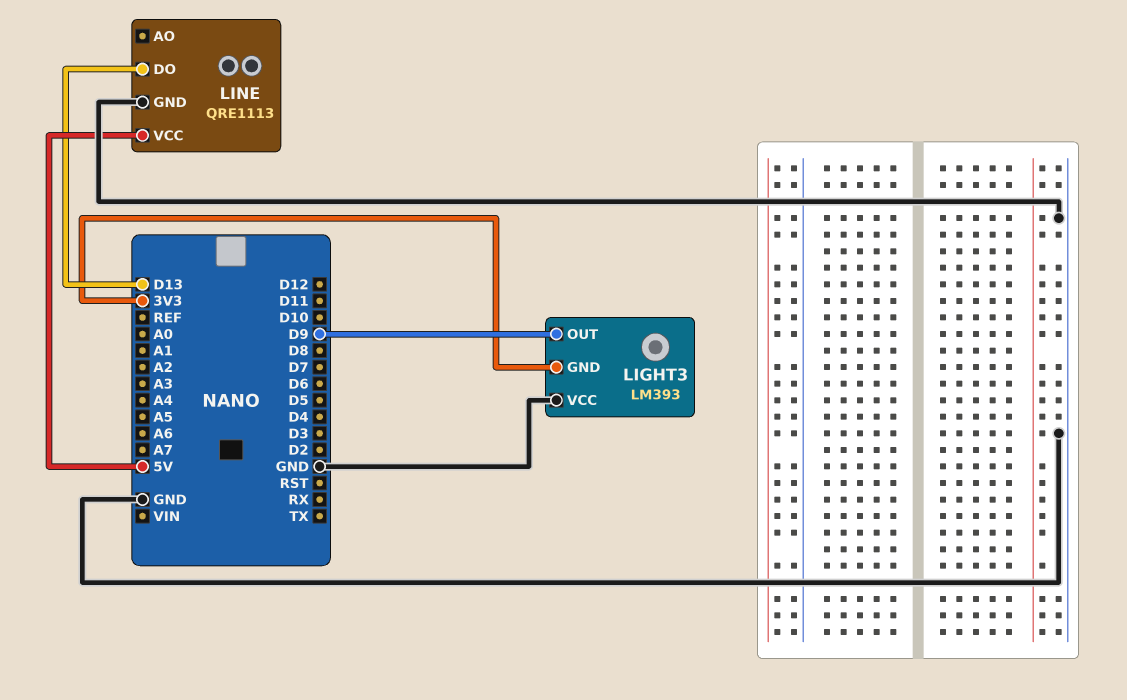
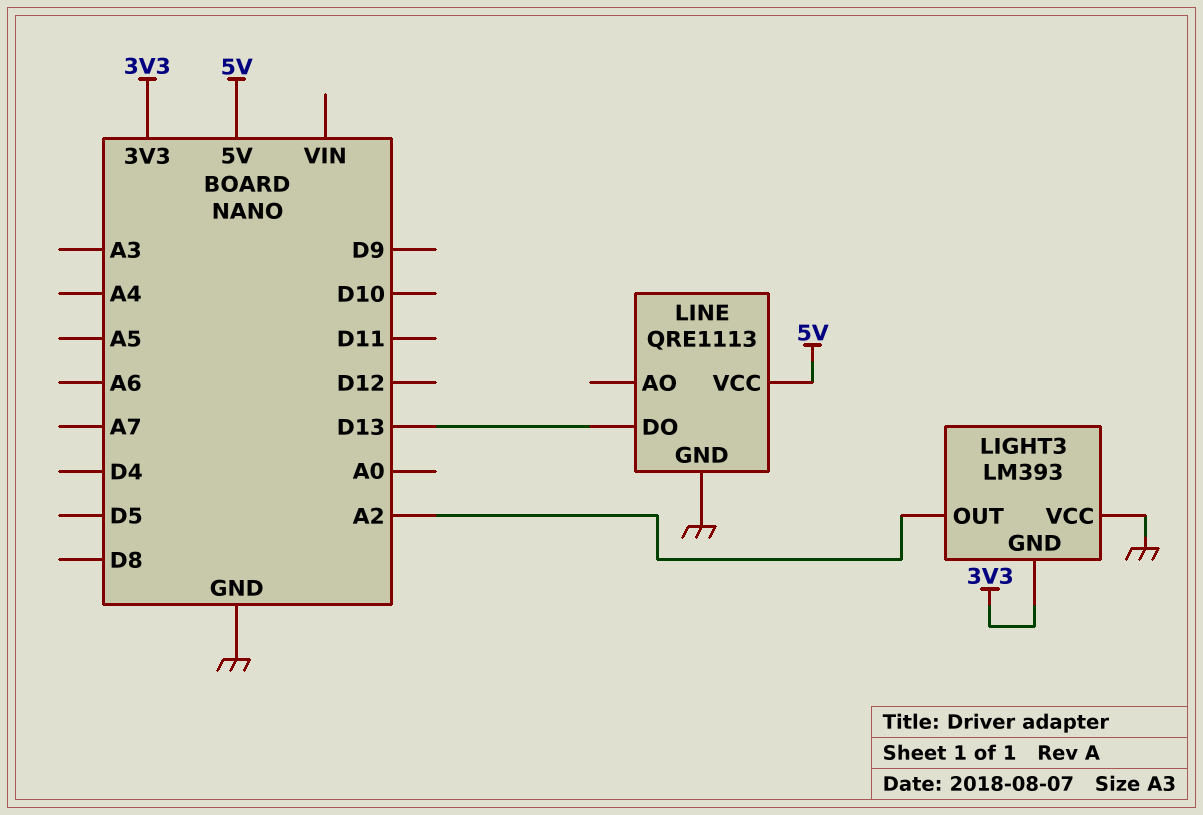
LIGHT3 pin OUT: D9 -> A2

